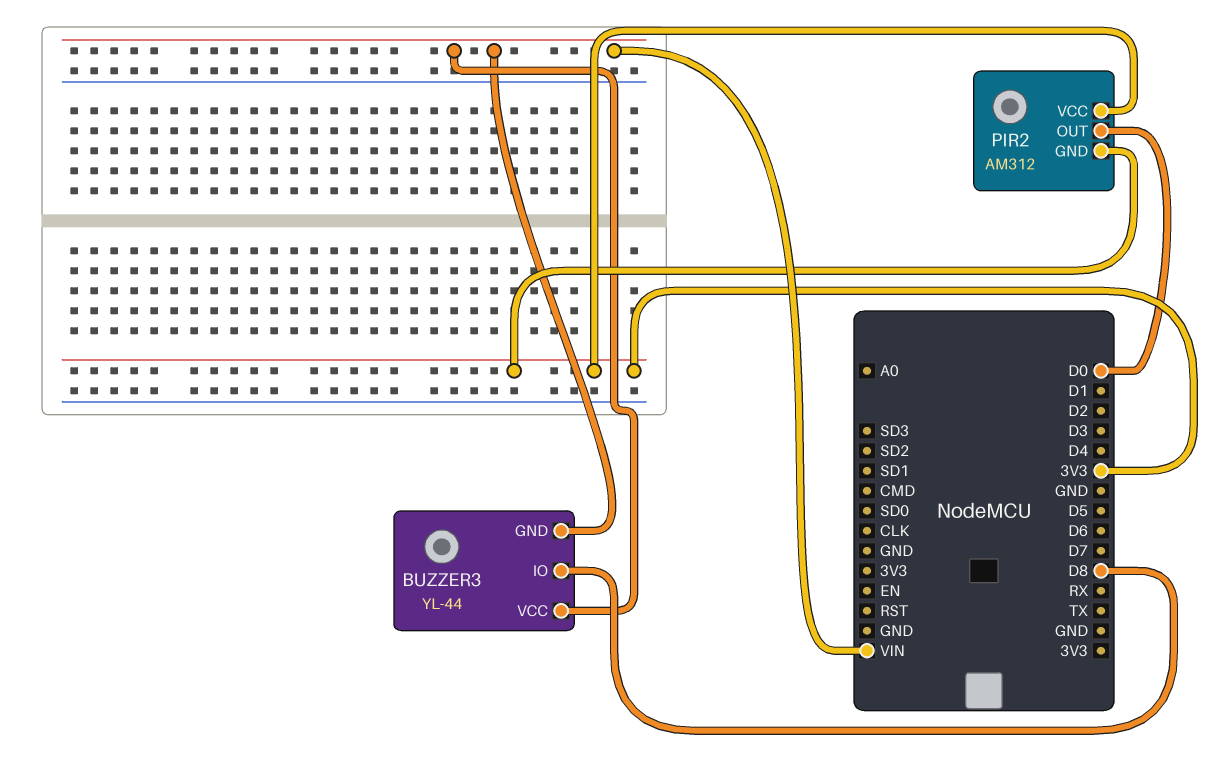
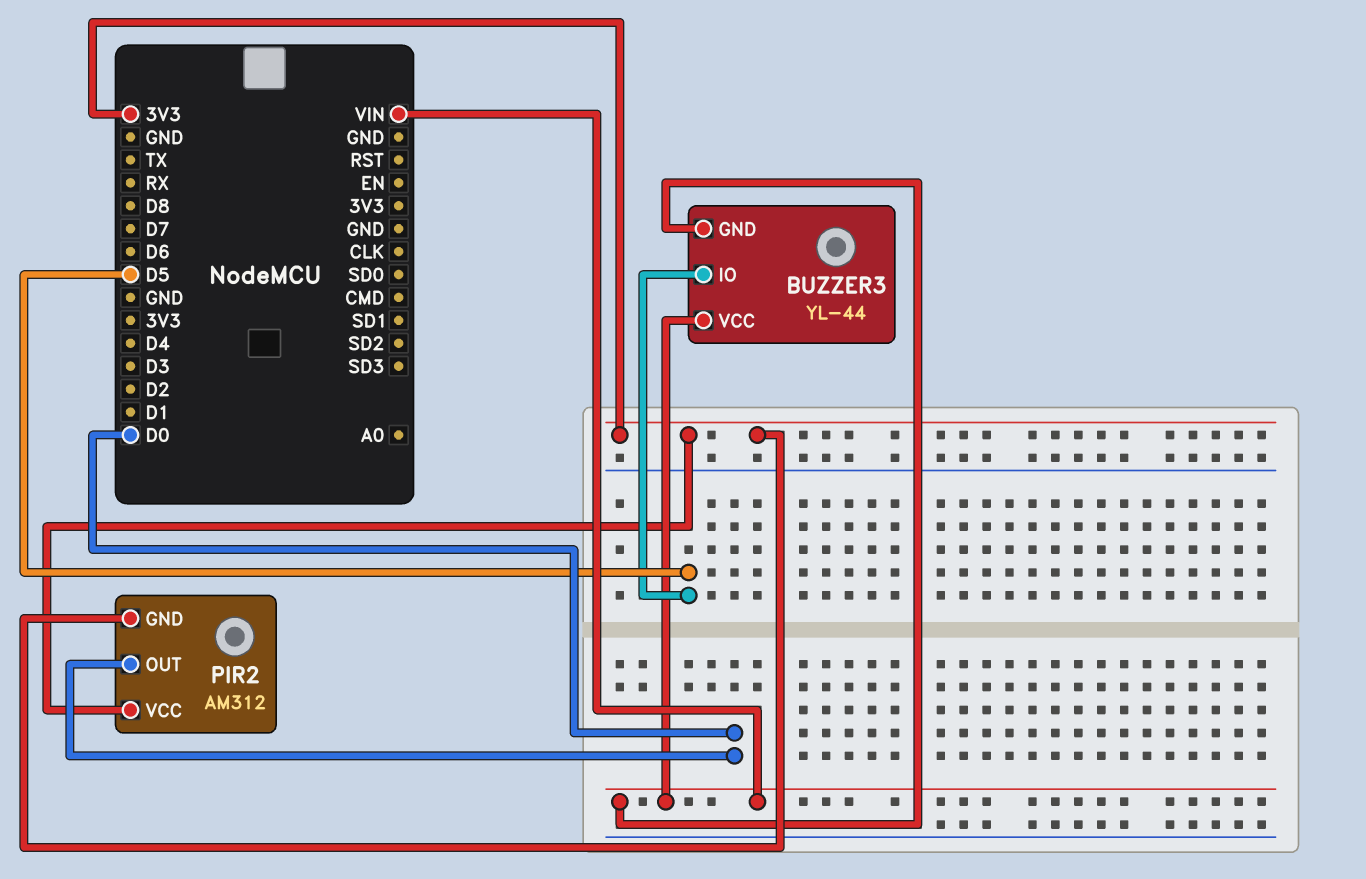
BUZZER3 pin IO: D8 -> D5

